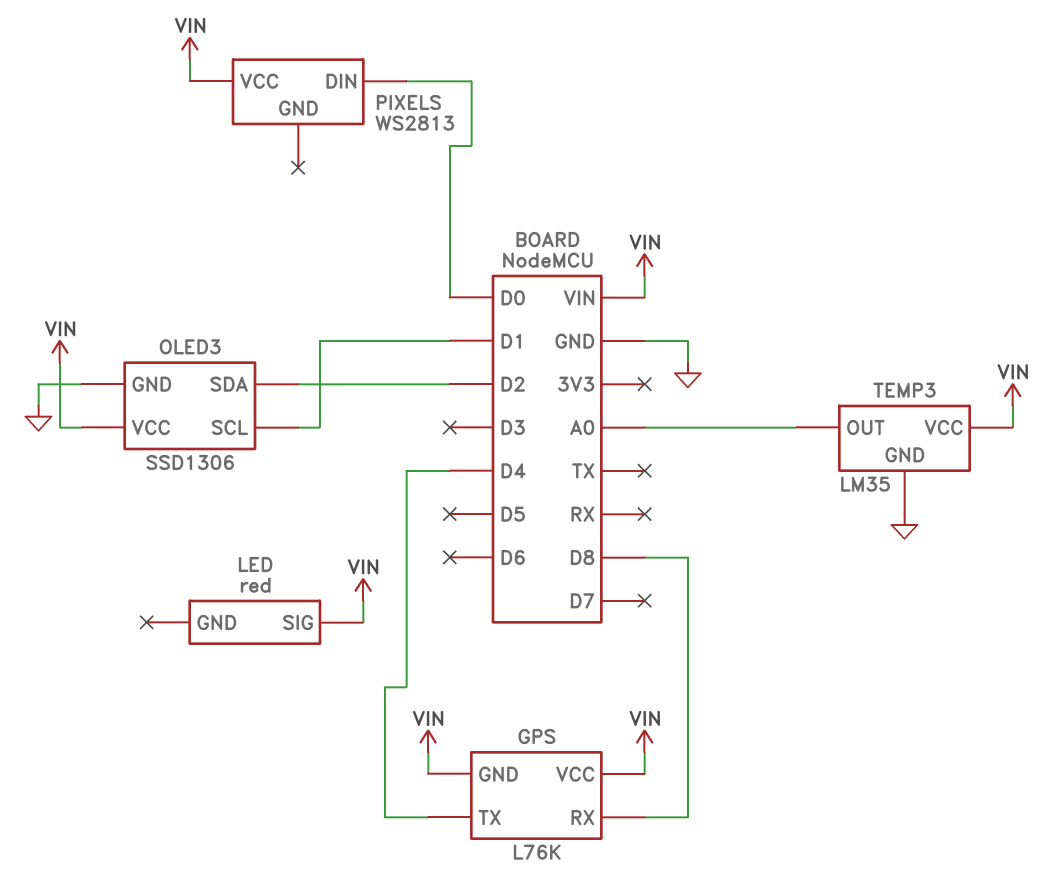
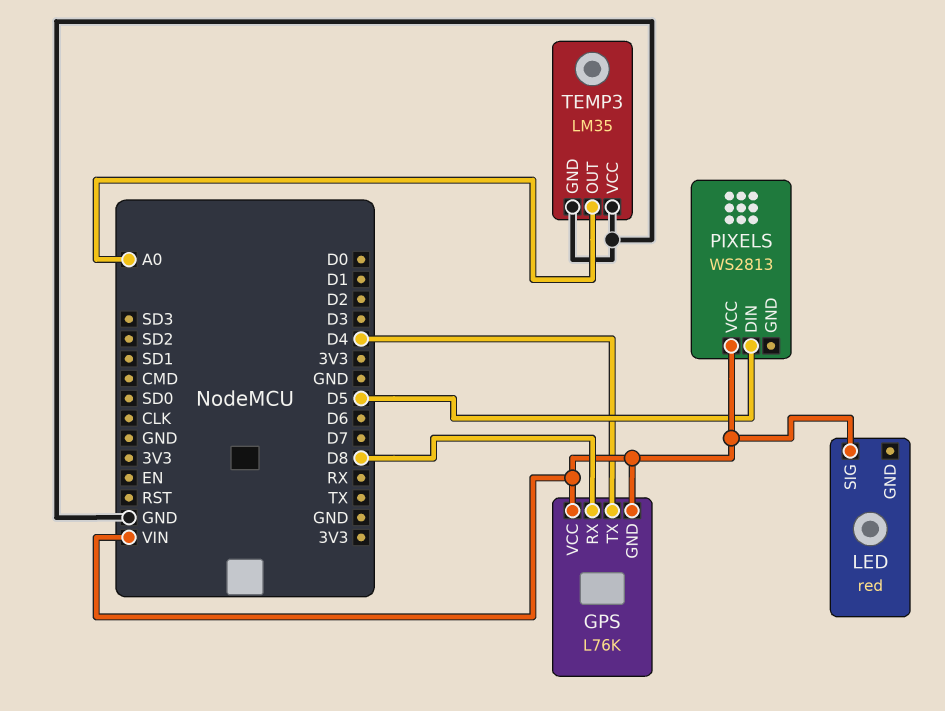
OLED3: SSD1306 -> none
OLED3 pin GND: GND -> none
OLED3 pin SCL: D1 -> none
OLED3 pin SDA: D2 -> none
OLED3 pin VCC: VIN -> none
PIXELS pin DIN: D0 -> D5
TEMP3 pin VCC: VIN -> GND

